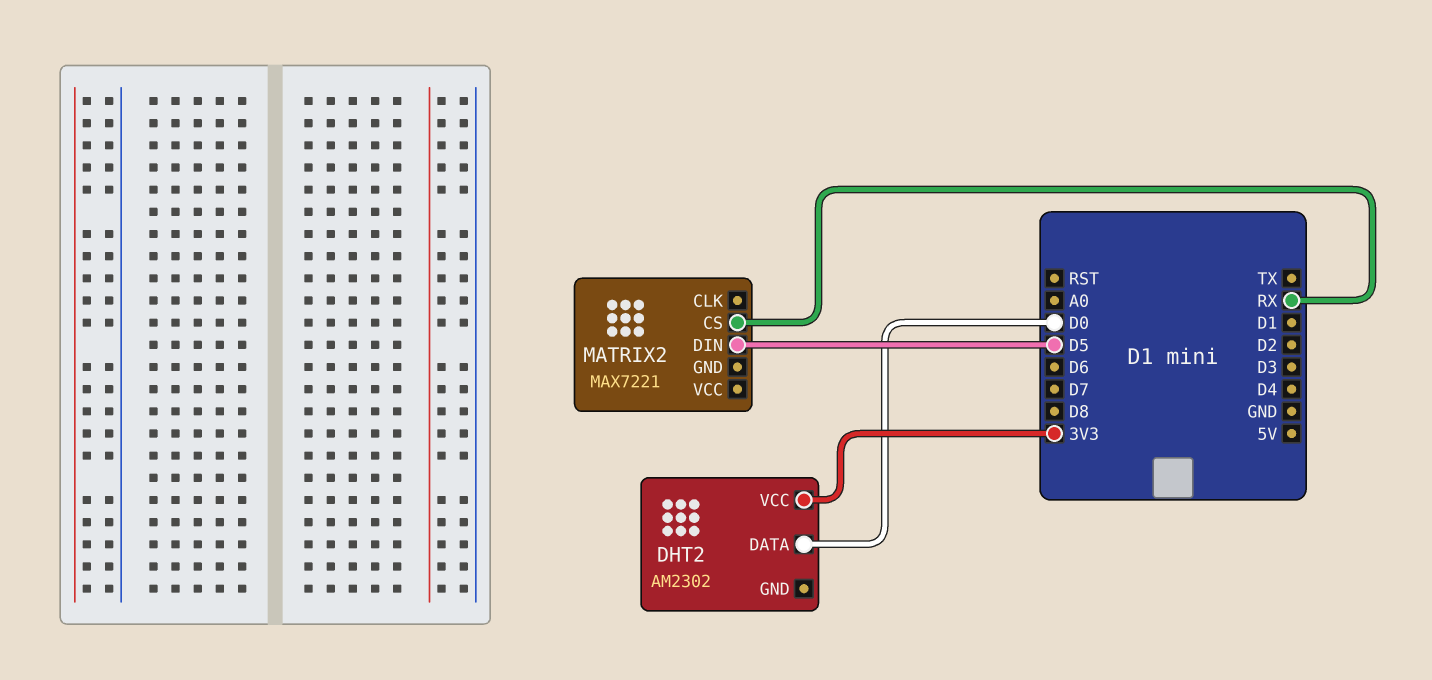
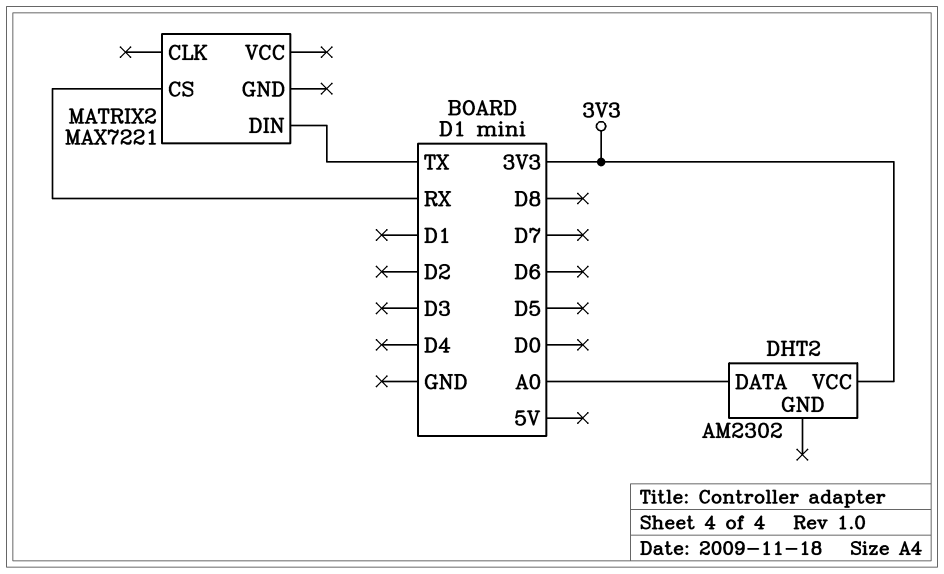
DHT2 pin DATA: D0 -> A0
MATRIX2 pin DIN: D5 -> TX

